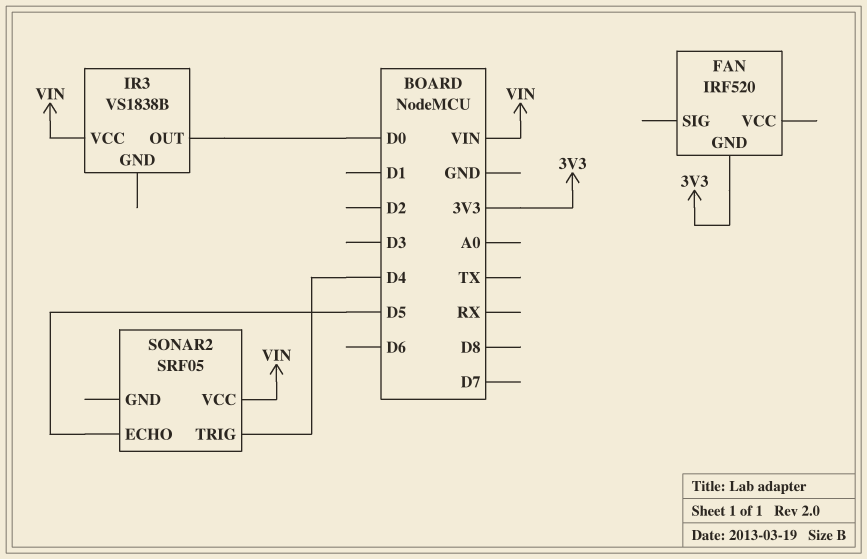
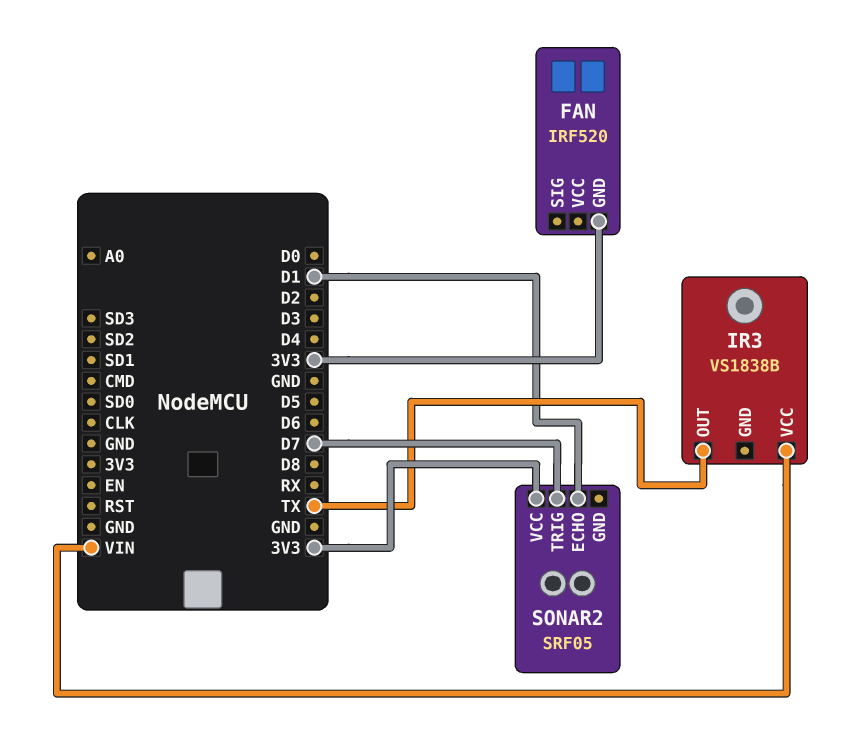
IR3 pin OUT: D0 -> TX
SONAR2 pin ECHO: D5 -> D1
SONAR2 pin TRIG: D4 -> D7
SONAR2 pin VCC: VIN -> 3V3

